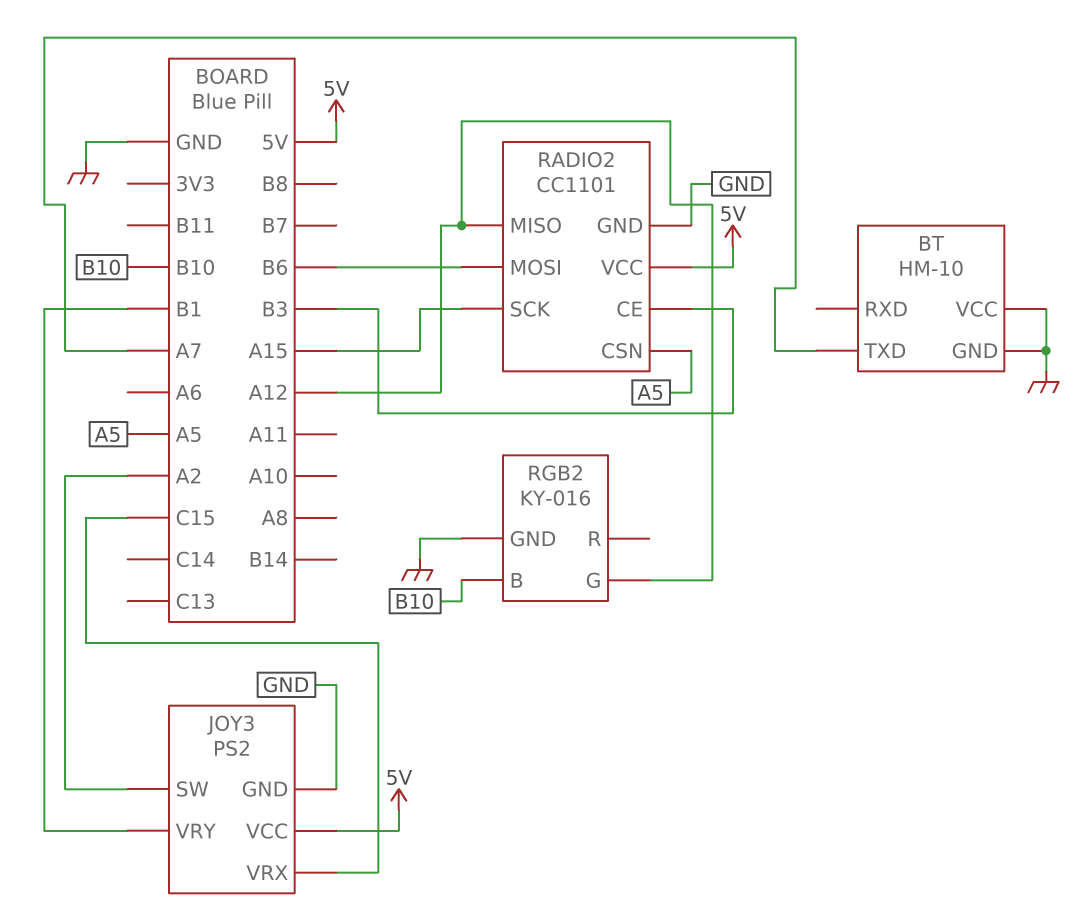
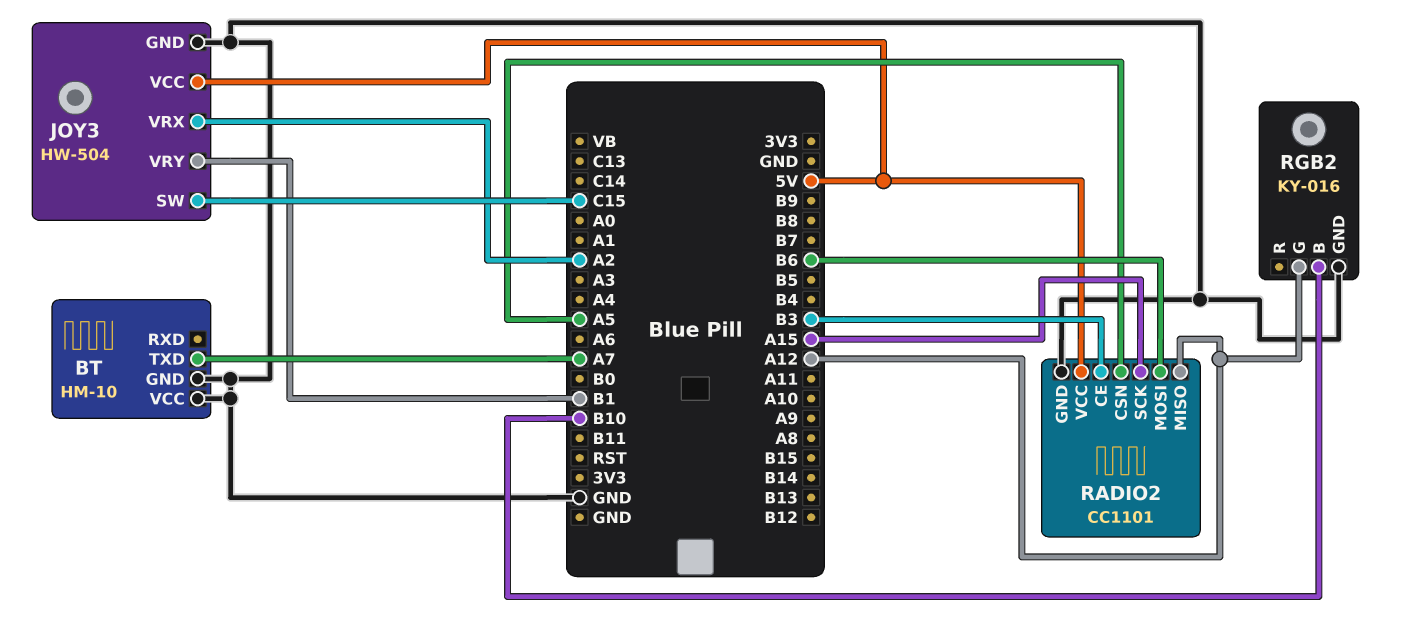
JOY3: PS2 -> HW-504
JOY3 pin SW: A2 -> C15
JOY3 pin VRX: C15 -> A2

